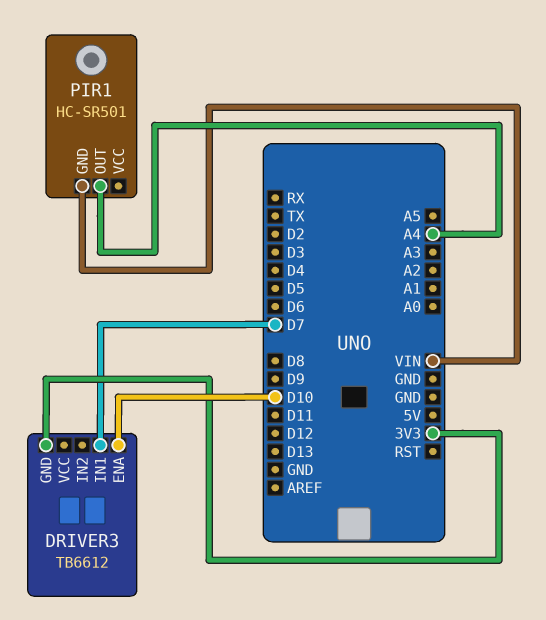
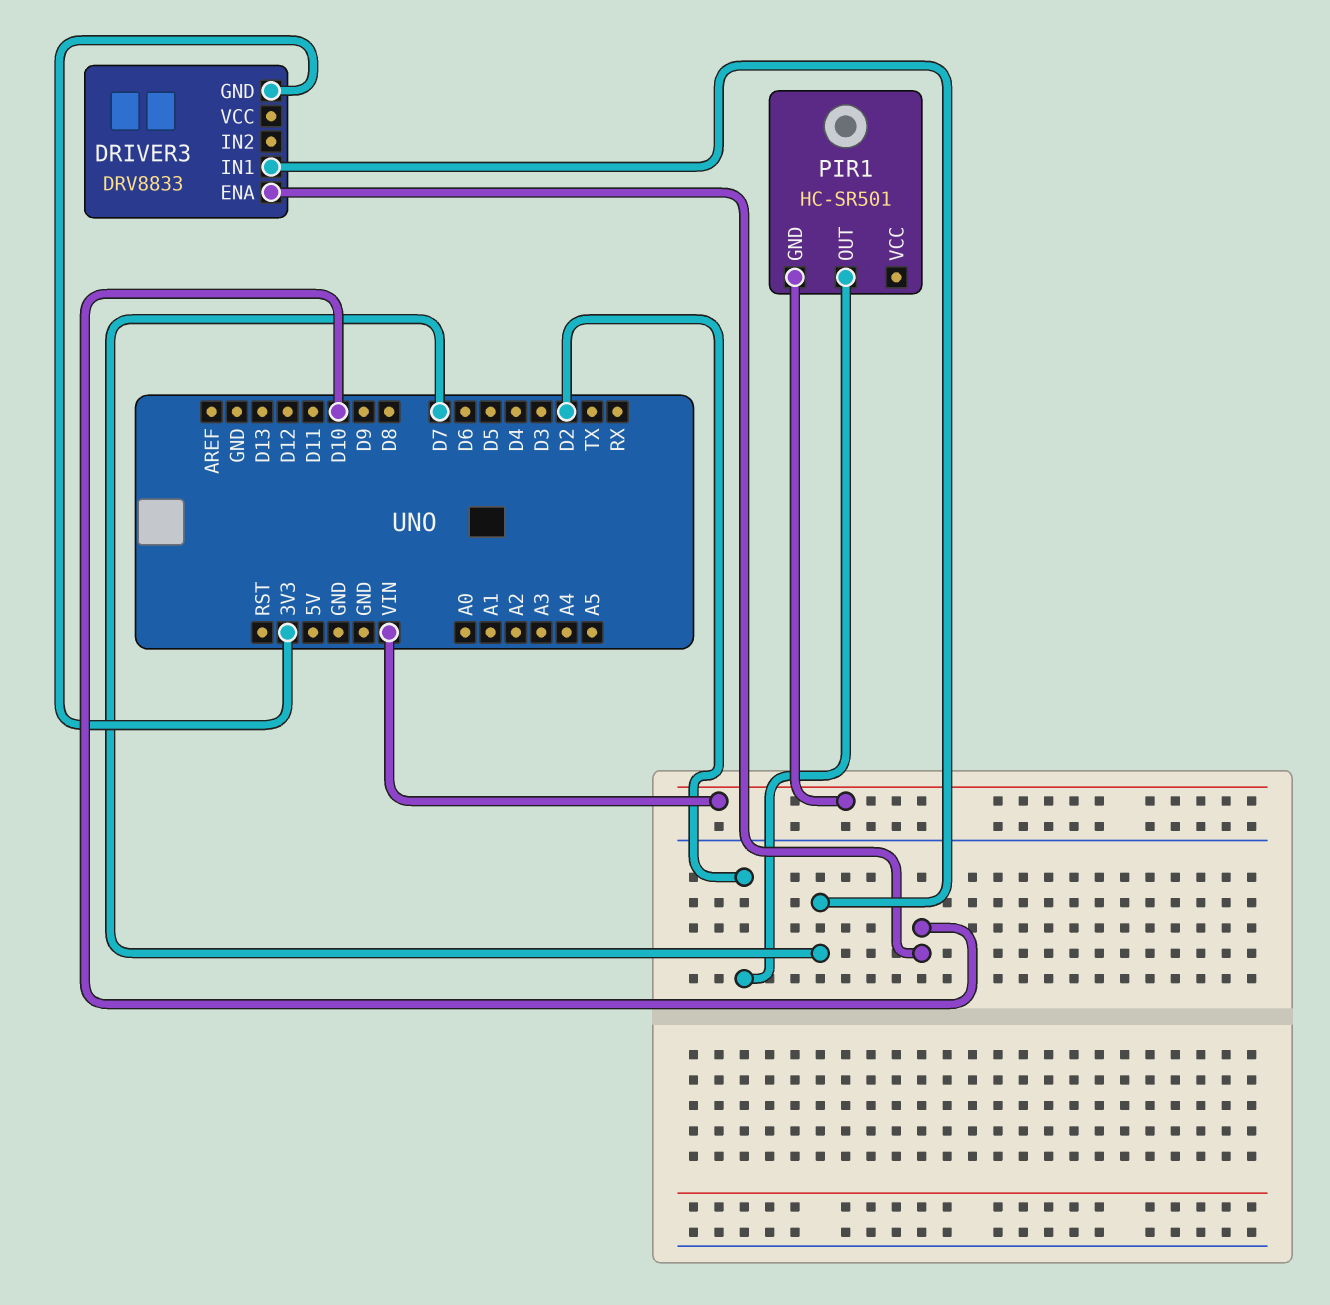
DRIVER3: TB6612 -> DRV8833
PIR1 pin OUT: A4 -> D2

